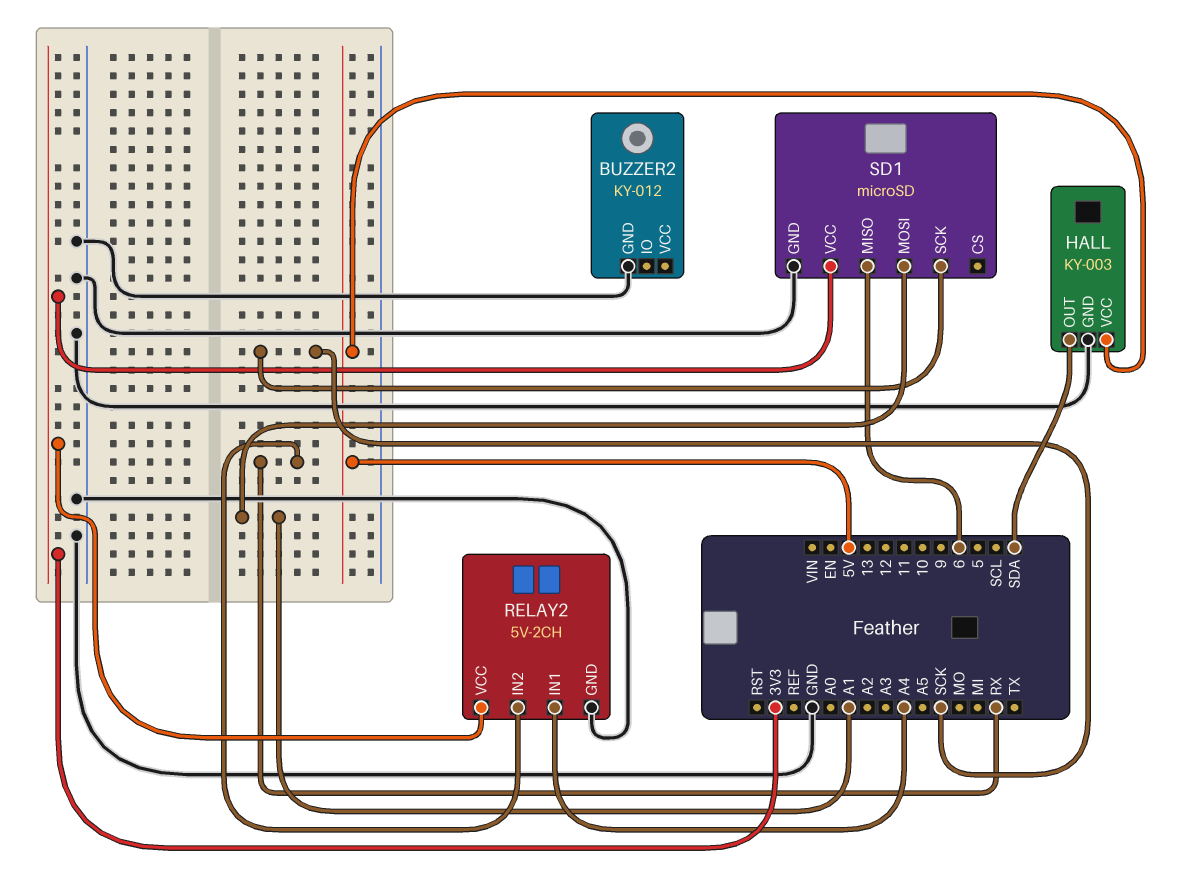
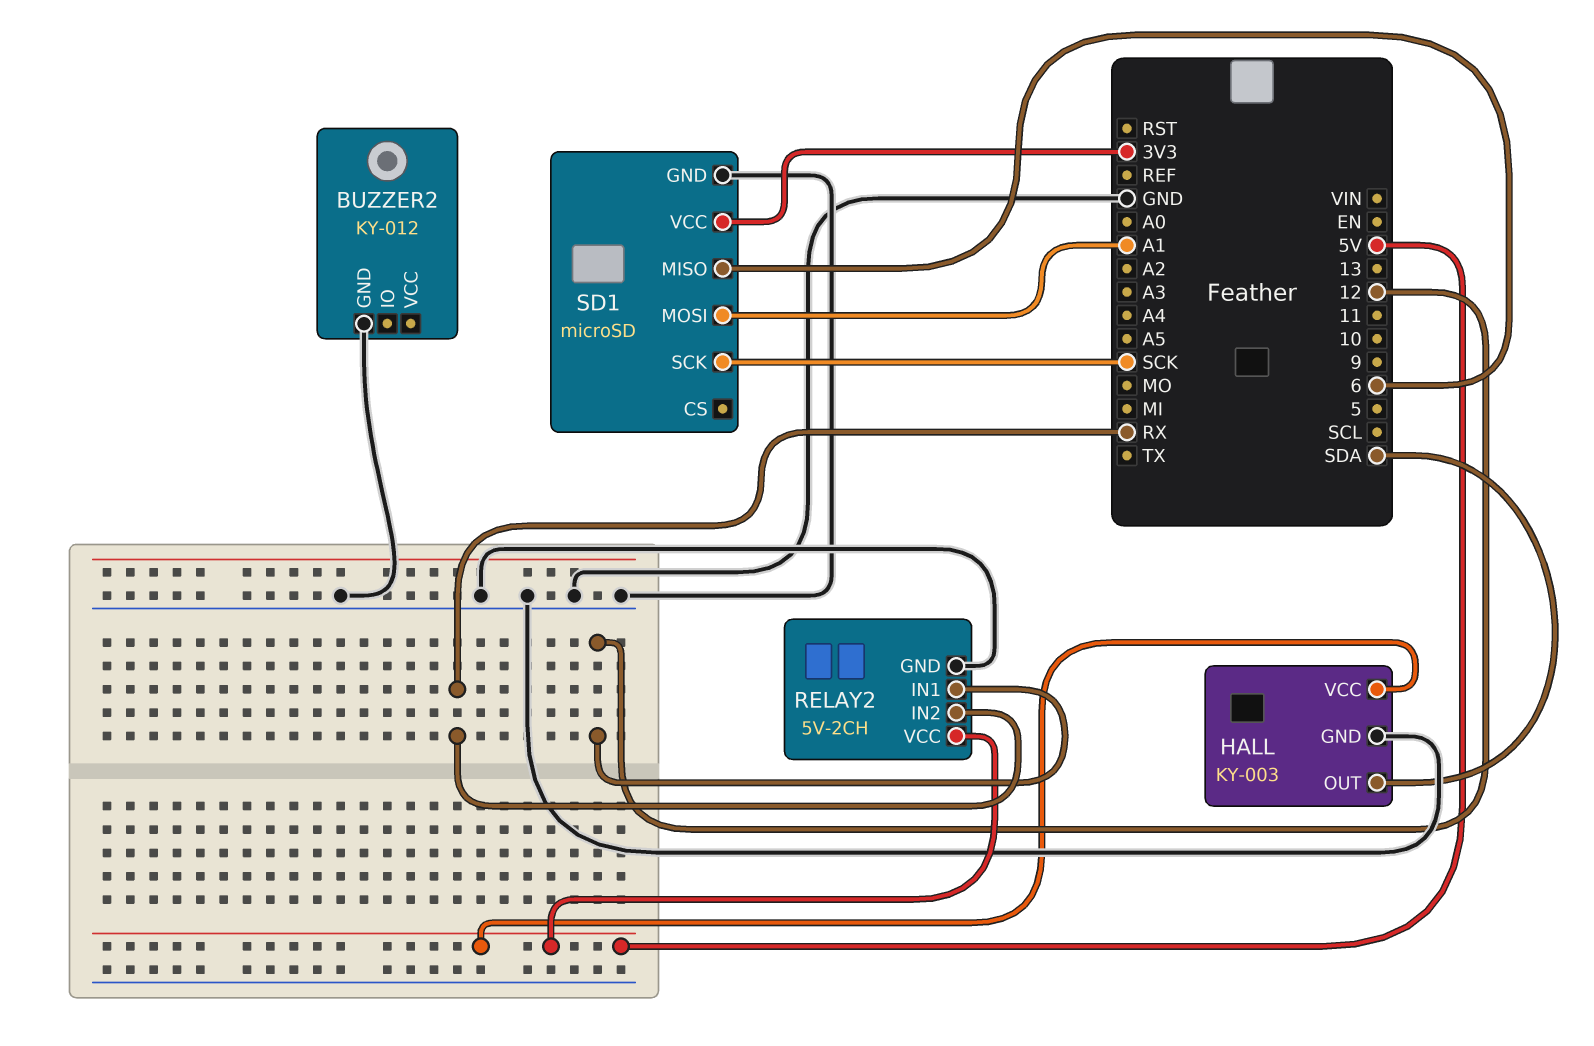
RELAY2 pin IN1: A4 -> 12
RELAY2 pin VCC: 3V3 -> 5V

